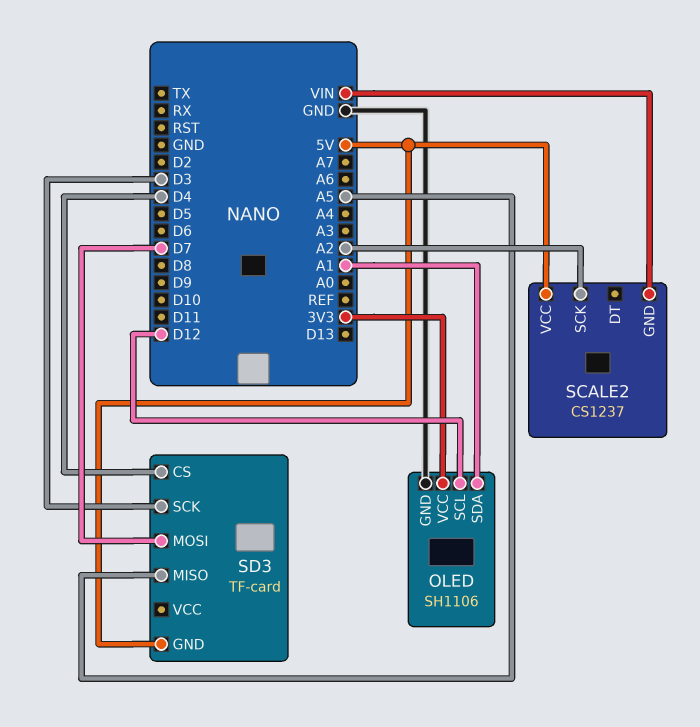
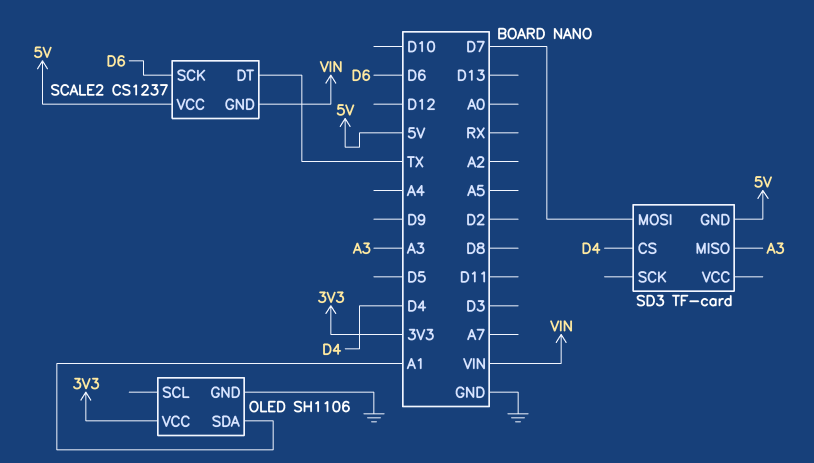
OLED pin SCL: D12 -> none
SCALE2 pin DT: none -> TX
SCALE2 pin SCK: A2 -> D6
SD3 pin MISO: A5 -> A3
SD3 pin SCK: D3 -> none

